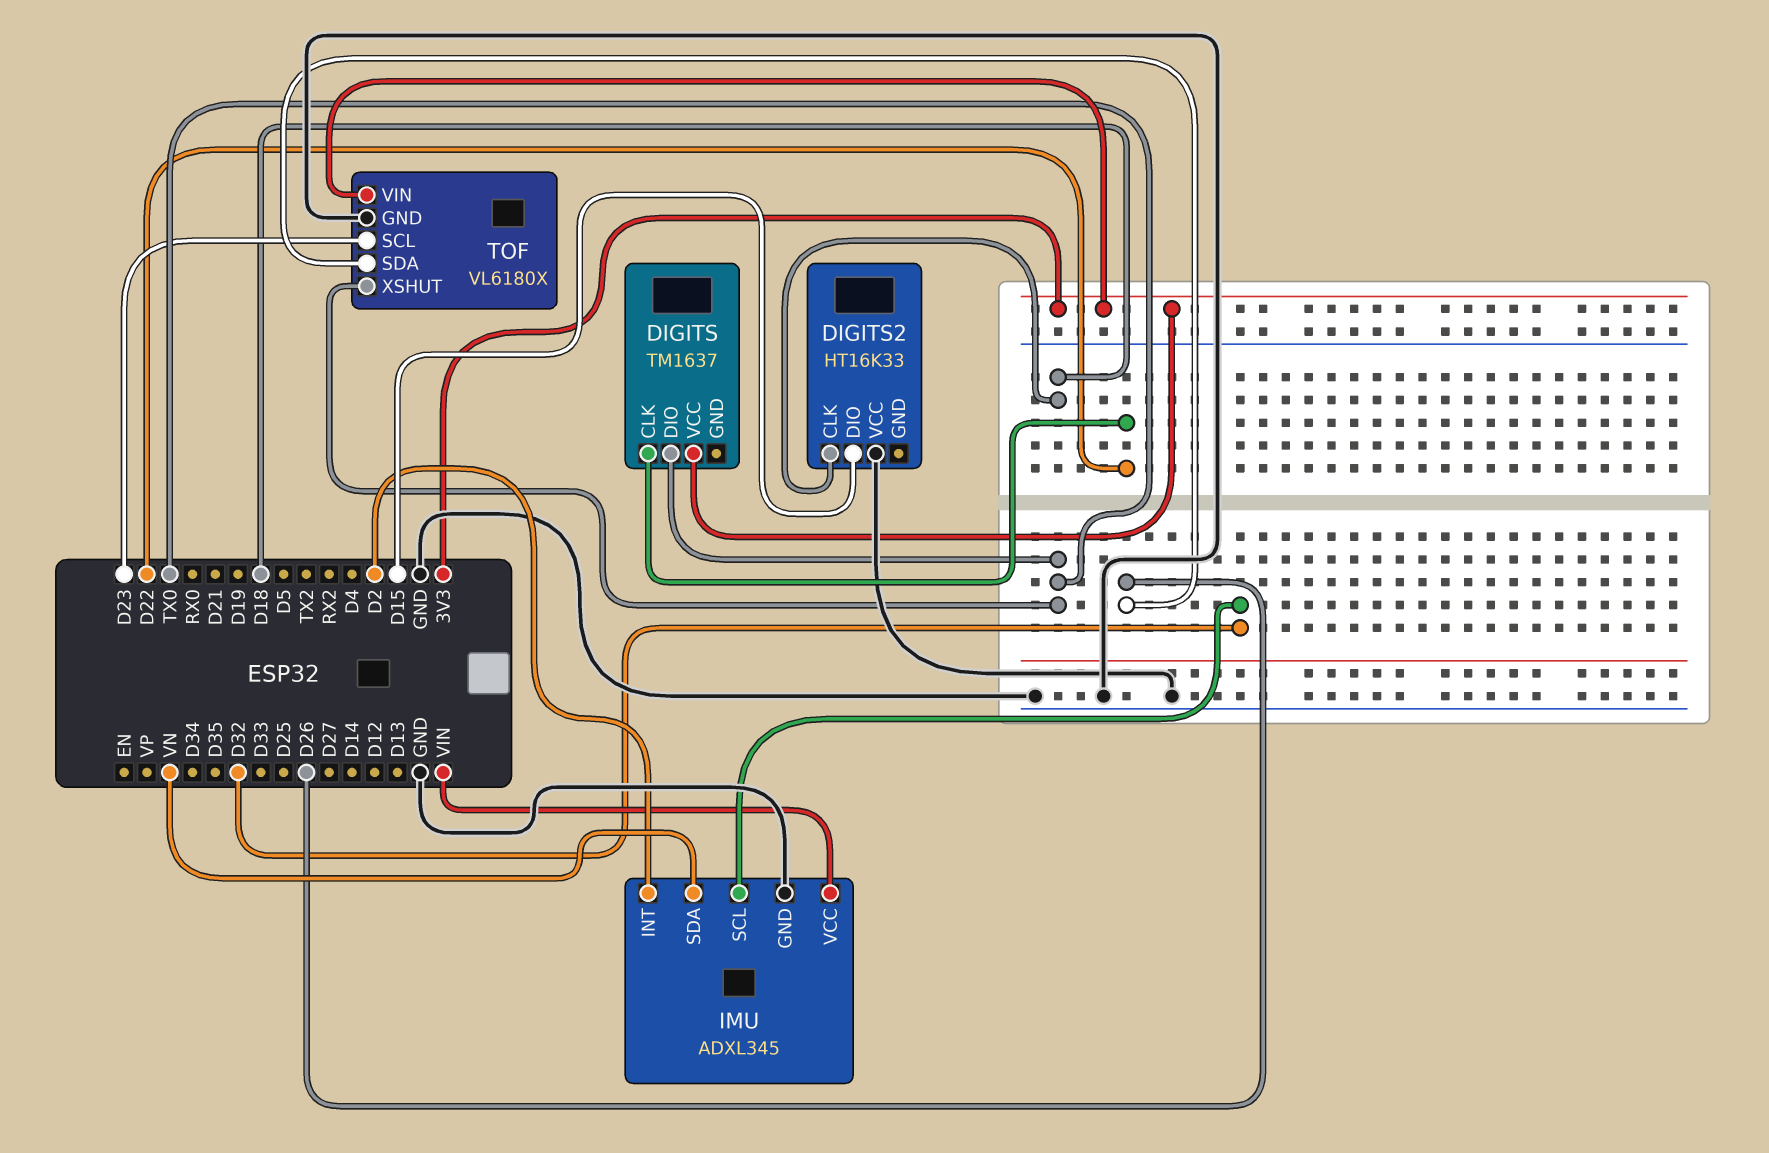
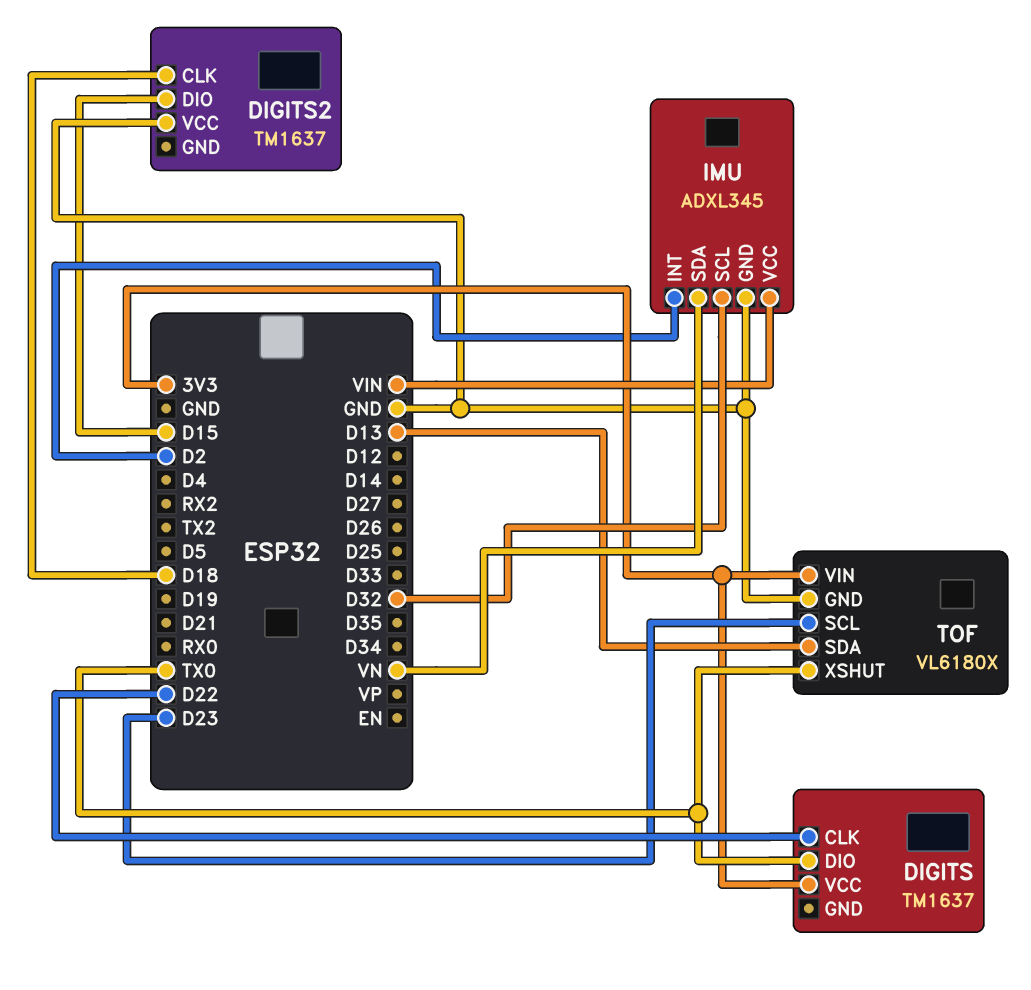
DIGITS2: HT16K33 -> TM1637
TOF pin SDA: D26 -> D13

